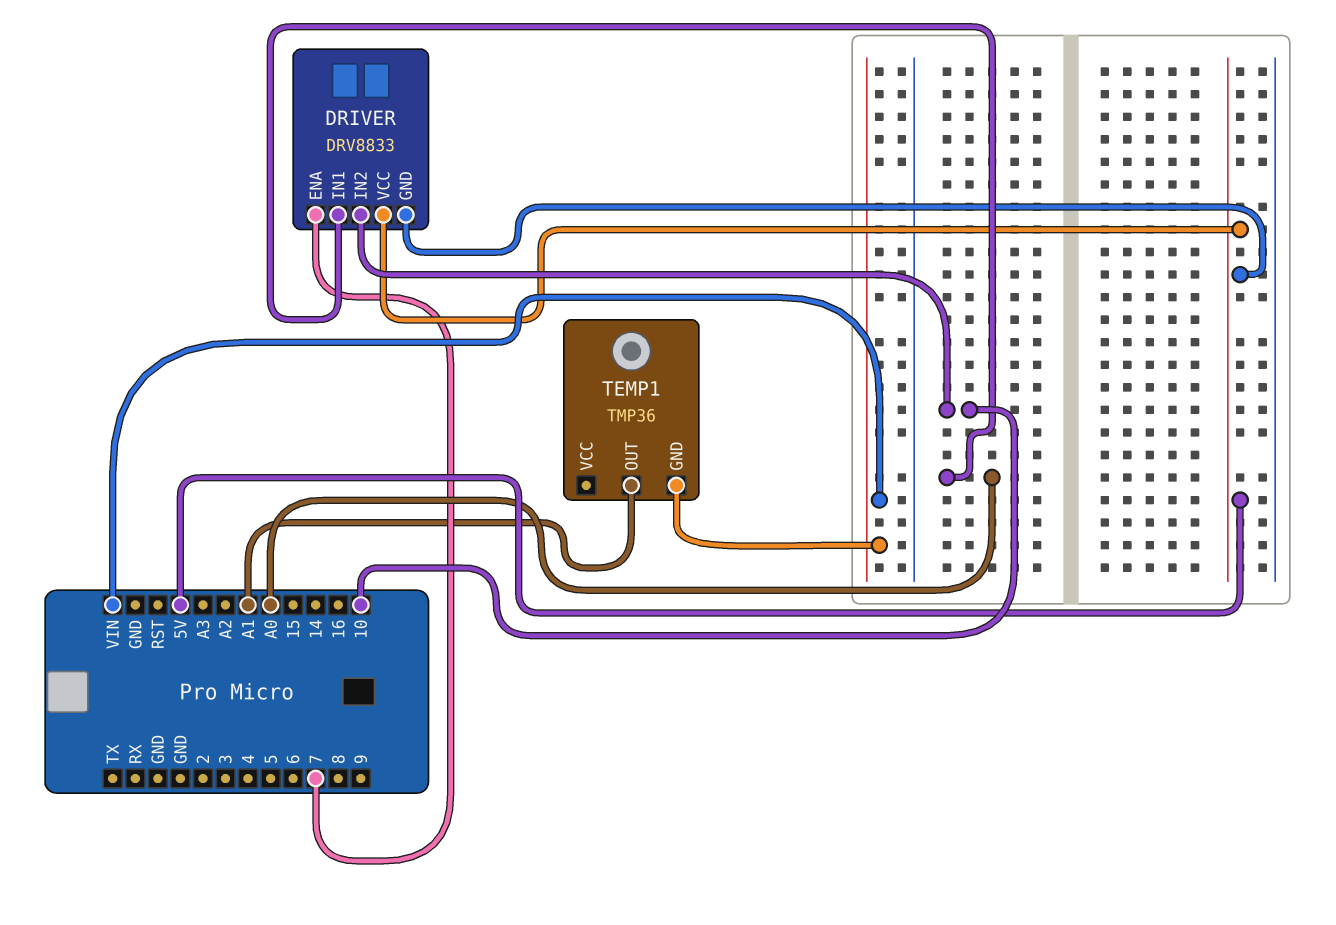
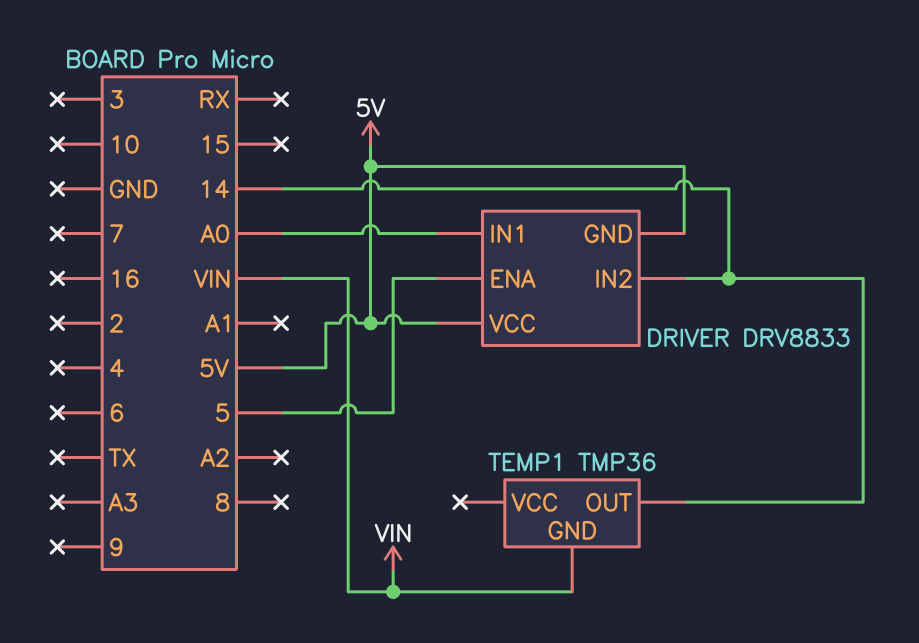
DRIVER pin ENA: 7 -> 5
DRIVER pin IN2: 10 -> 14
TEMP1 pin OUT: A1 -> 14

